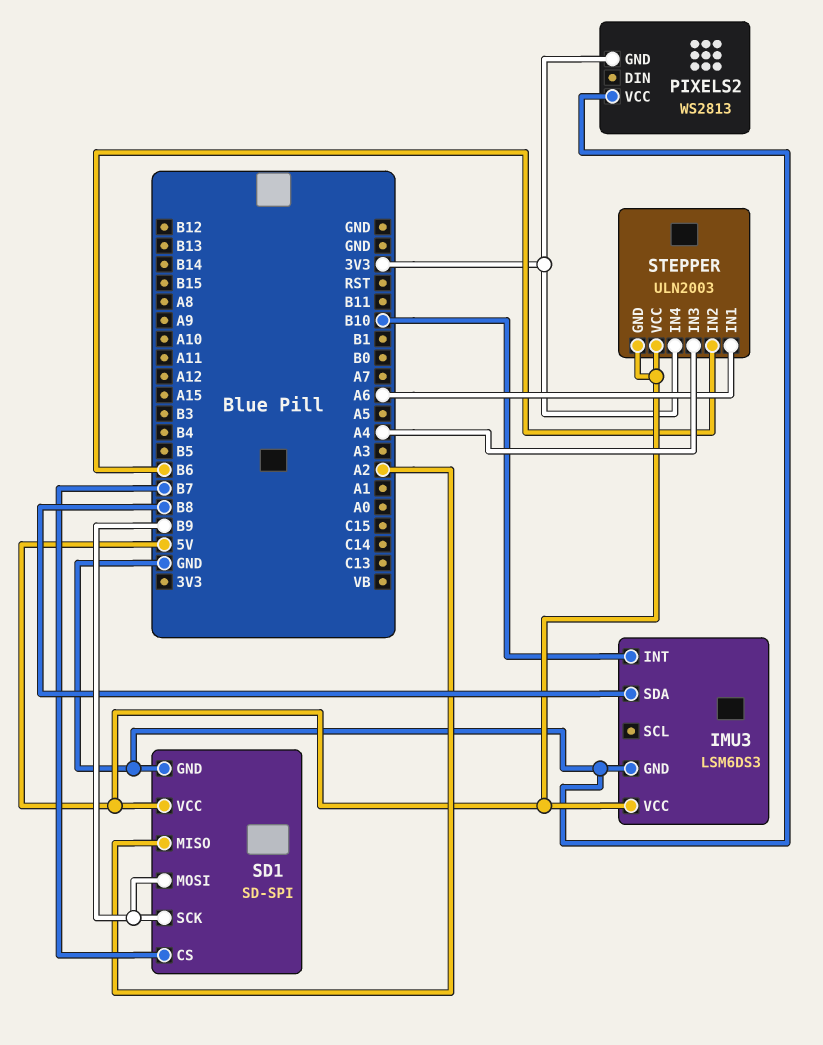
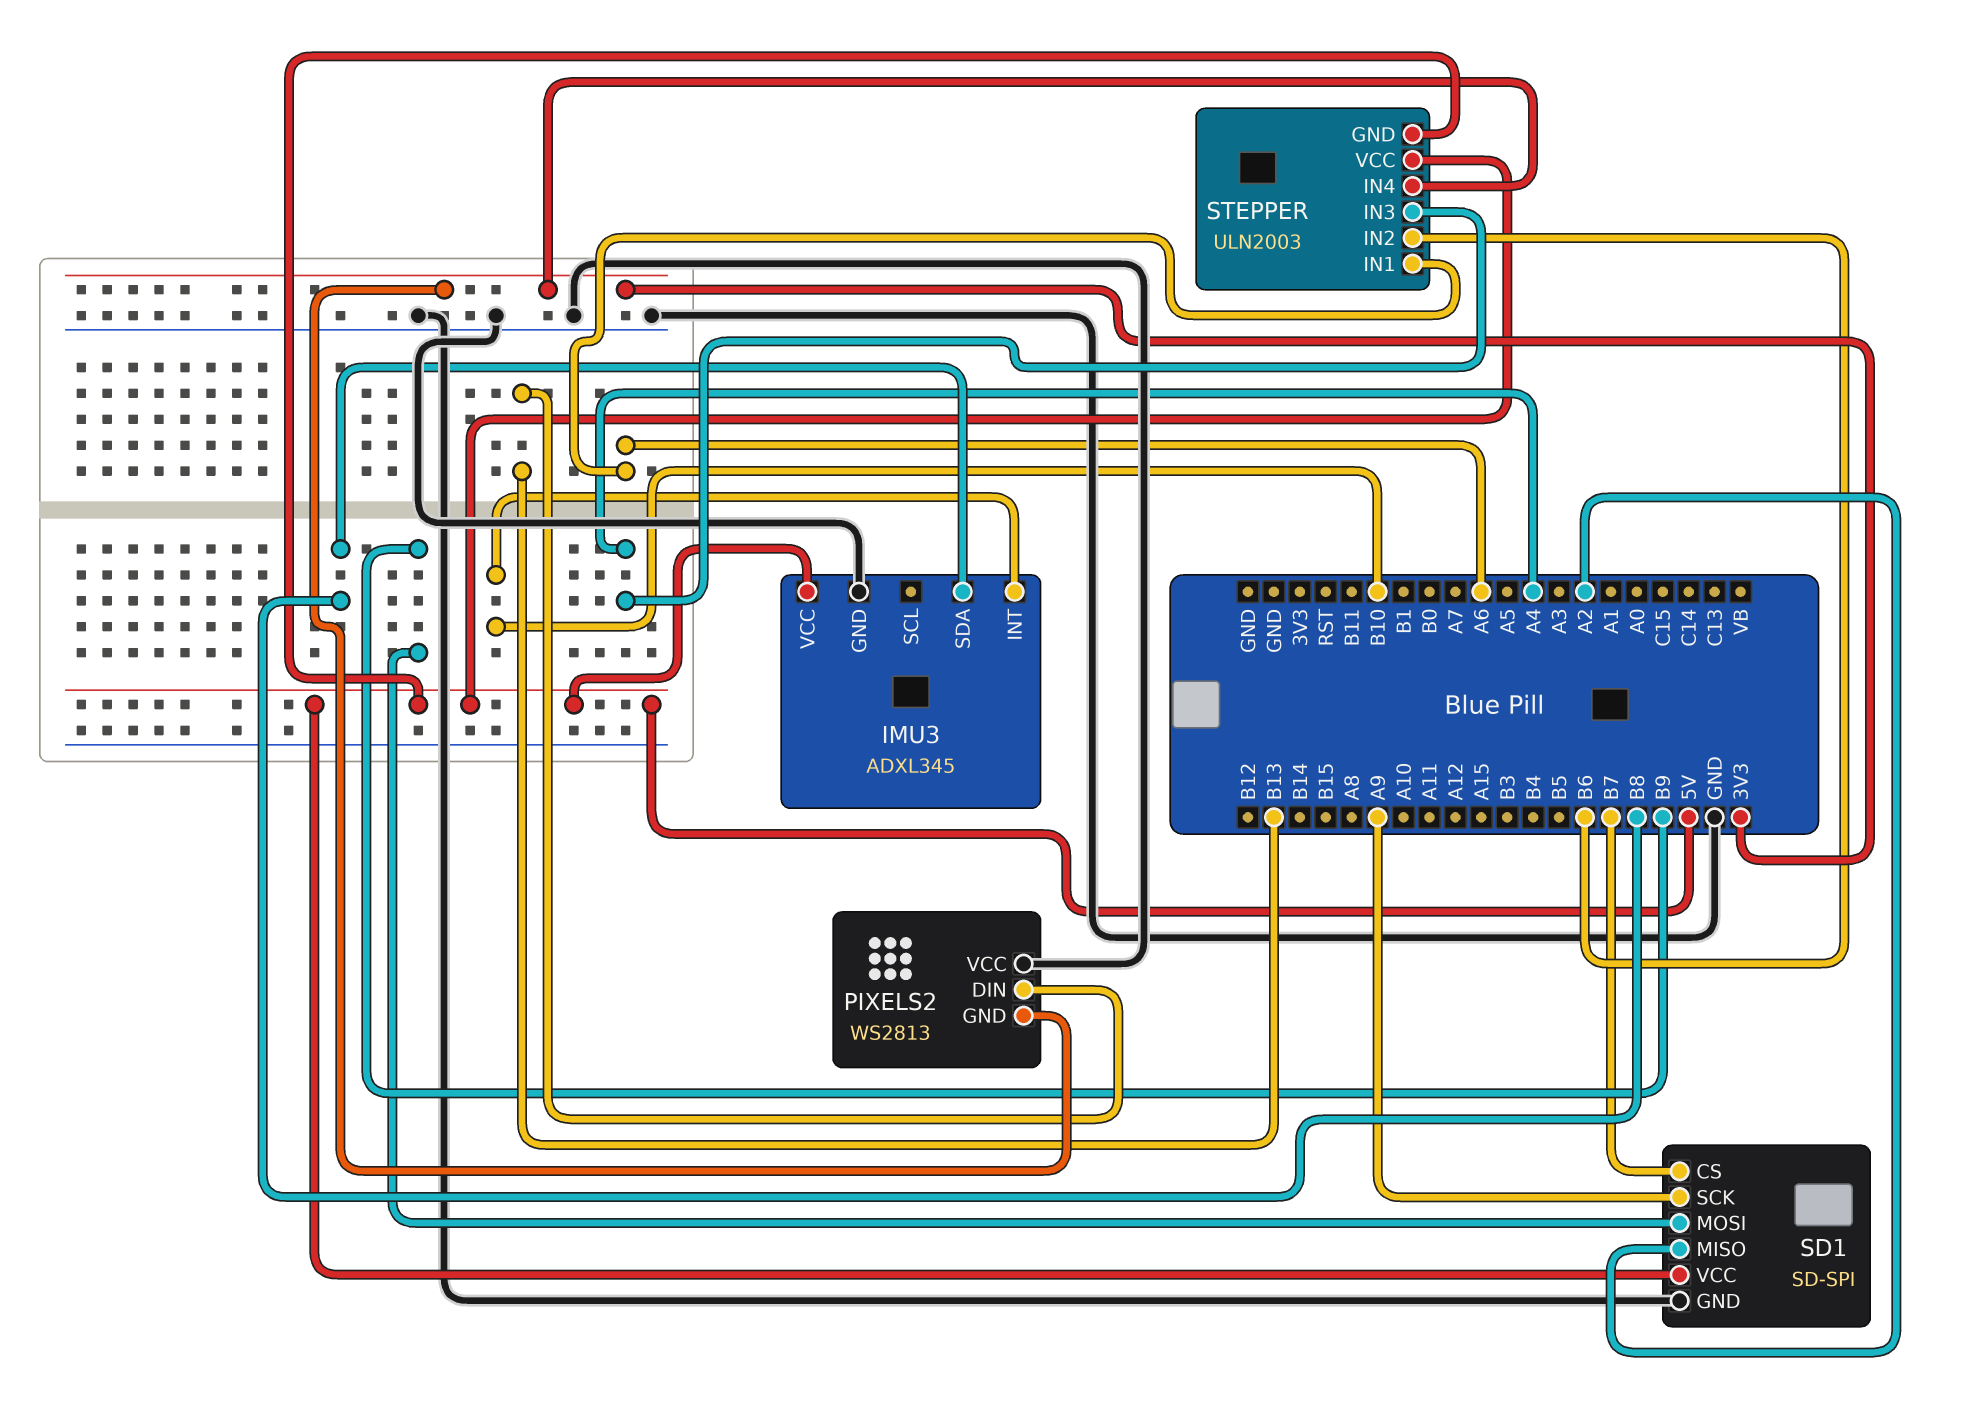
IMU3: LSM6DS3 -> ADXL345
PIXELS2 pin DIN: none -> B13
SD1 pin SCK: B9 -> A9

